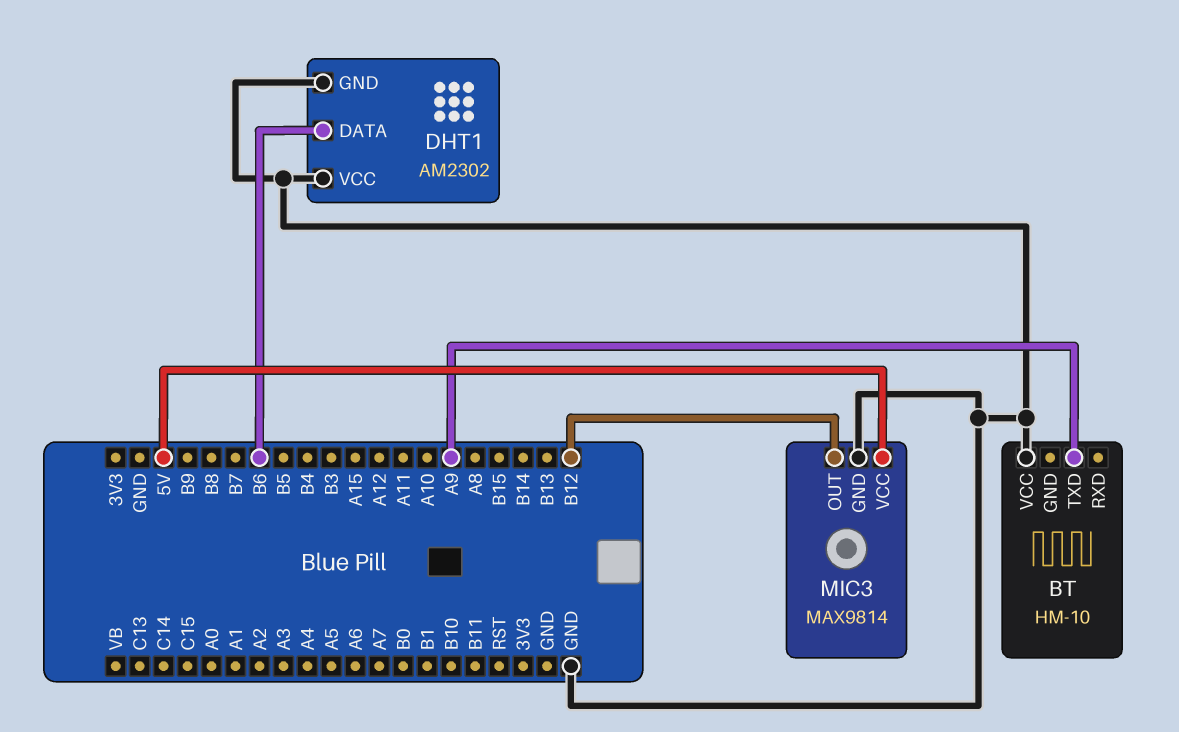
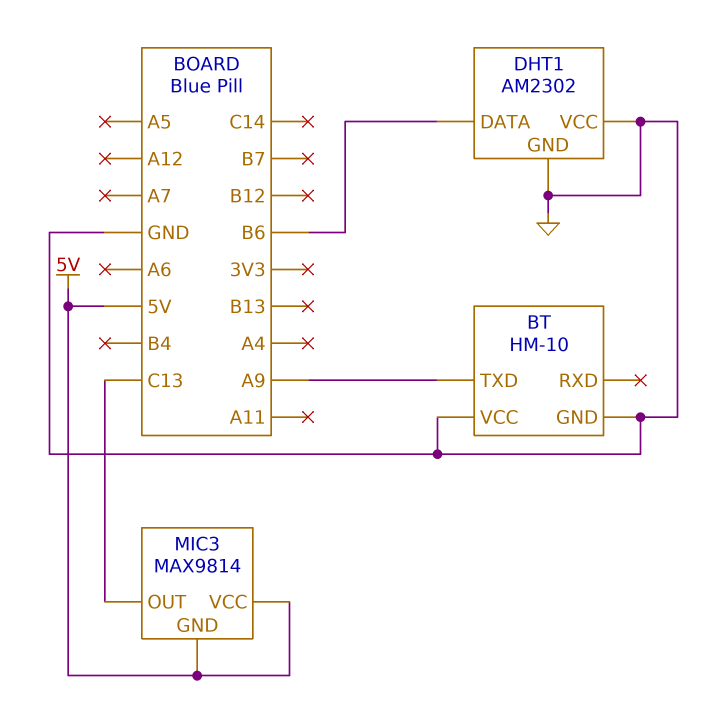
BT pin GND: none -> GND
MIC3 pin GND: GND -> 5V
MIC3 pin OUT: B12 -> C13

